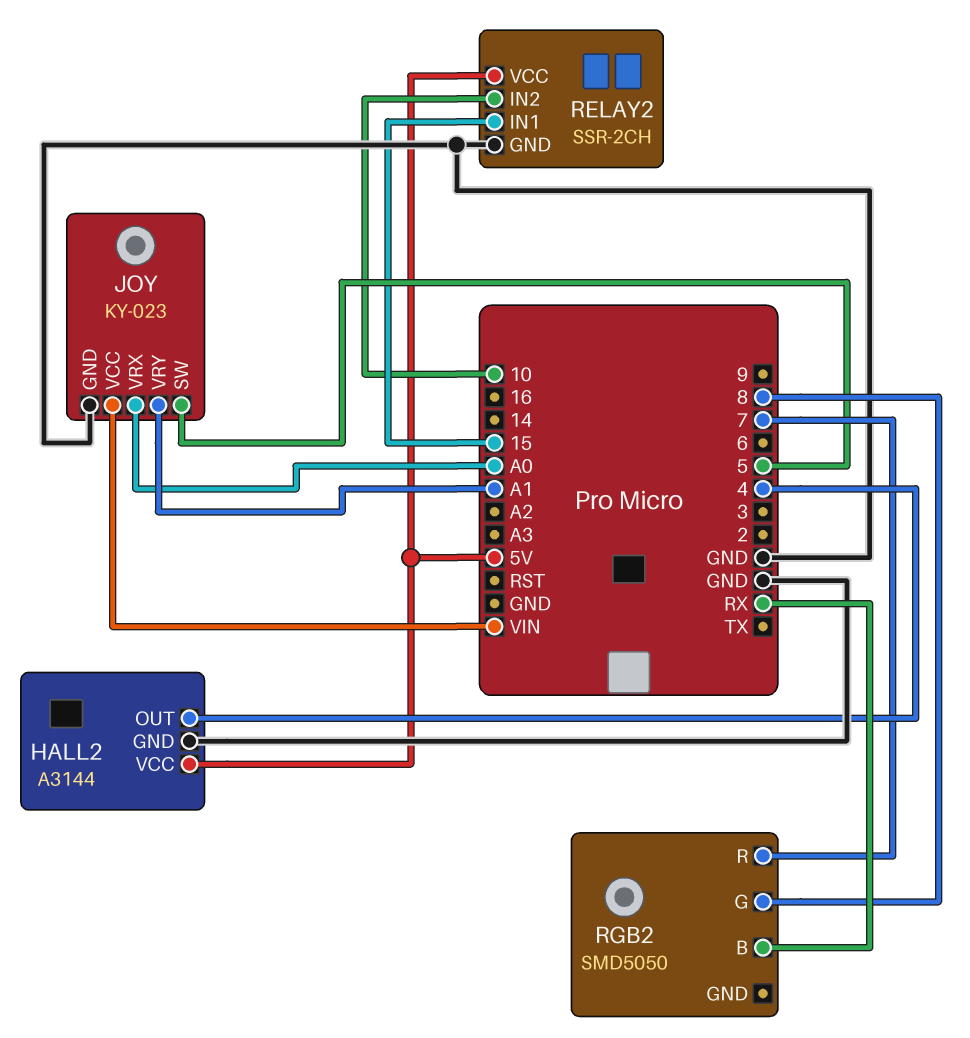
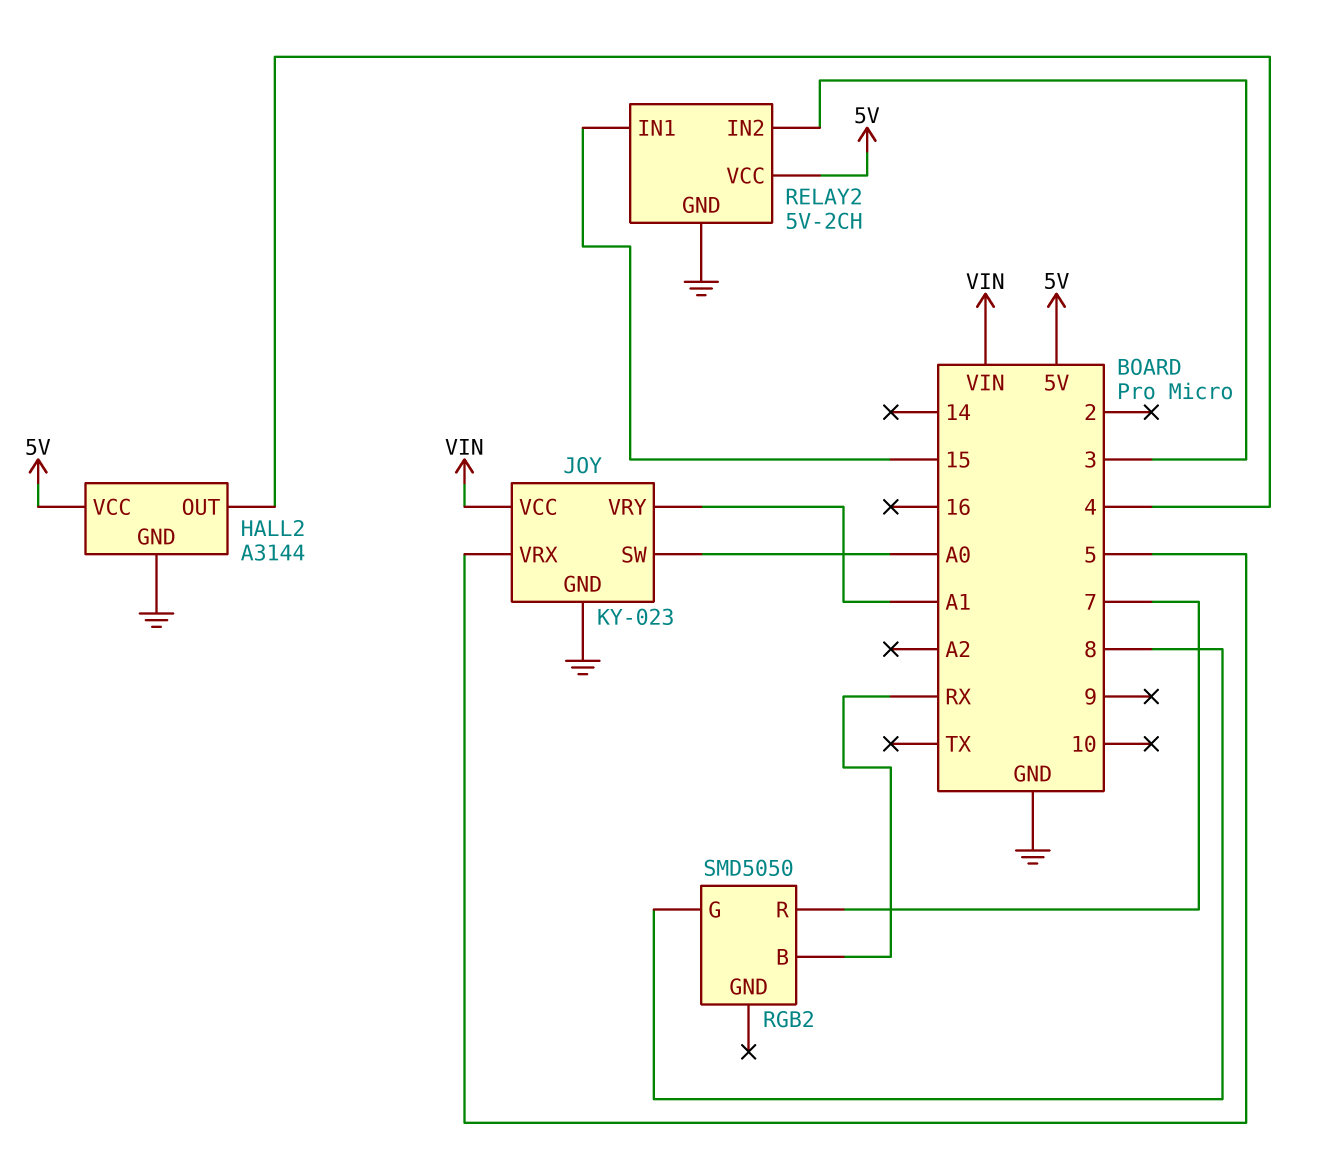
JOY pin SW: 5 -> A0
JOY pin VRX: A0 -> 5
RELAY2: SSR-2CH -> 5V-2CH
RELAY2 pin IN2: 10 -> 3

